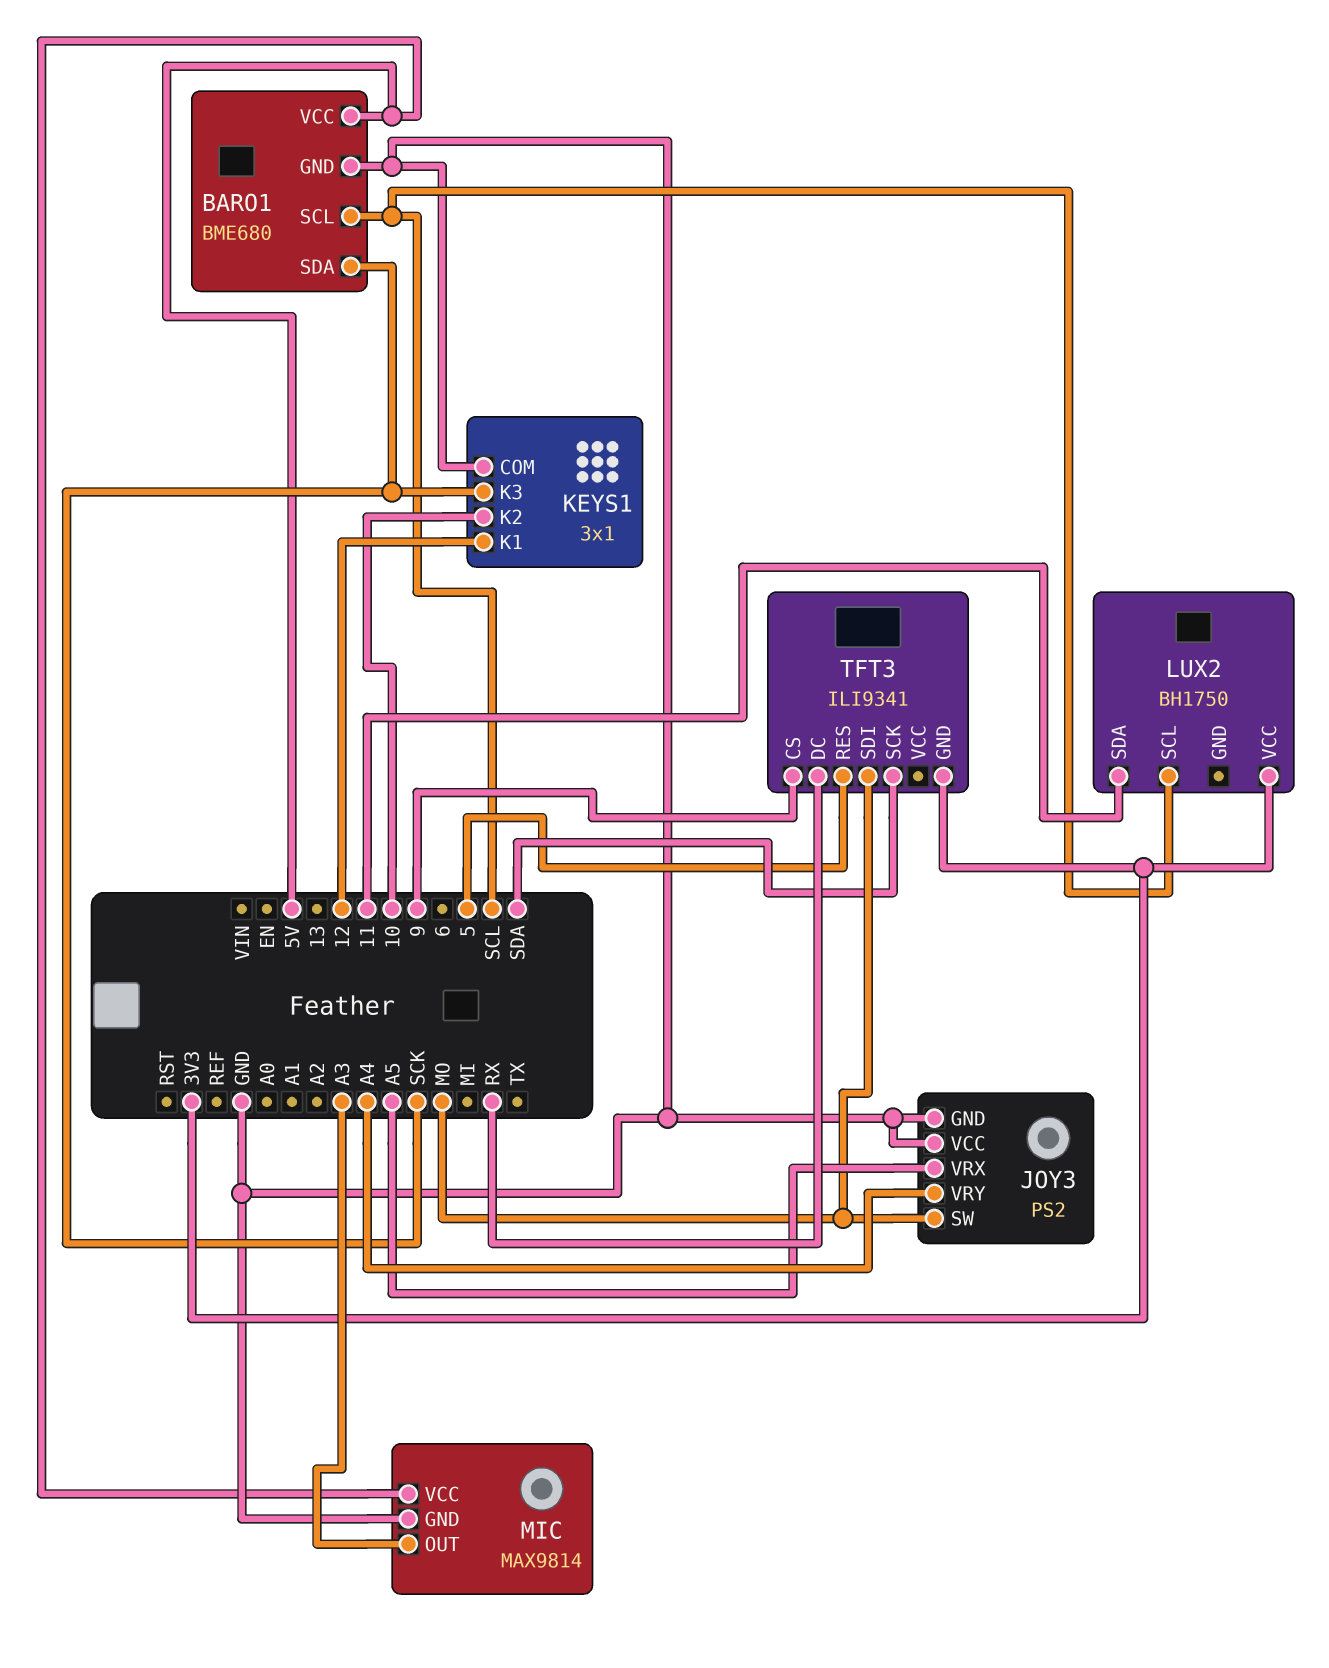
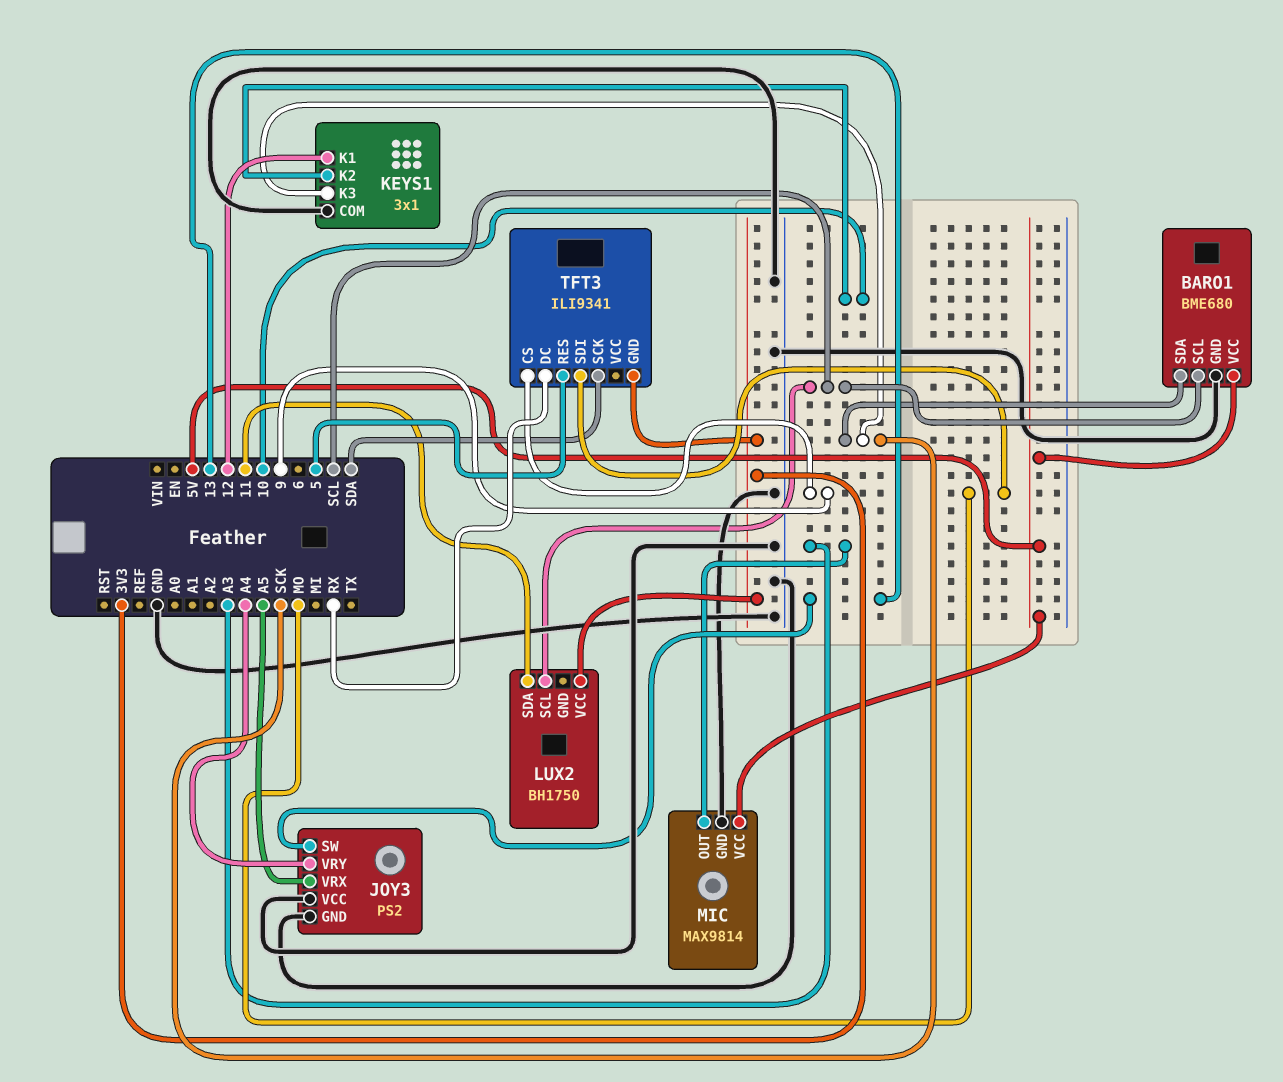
JOY3 pin SW: MO -> 13

